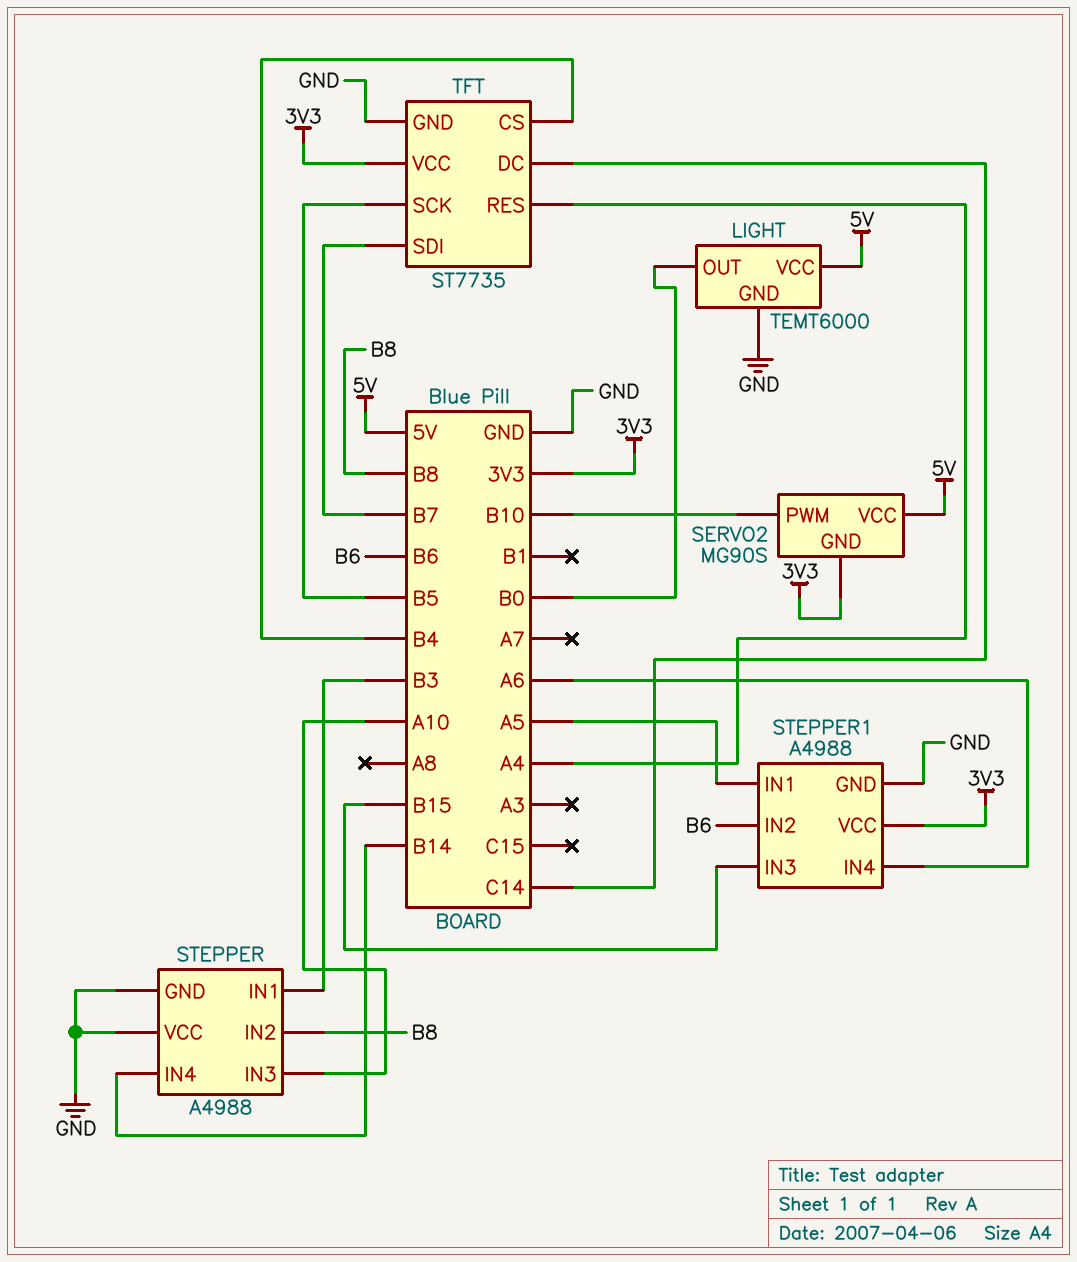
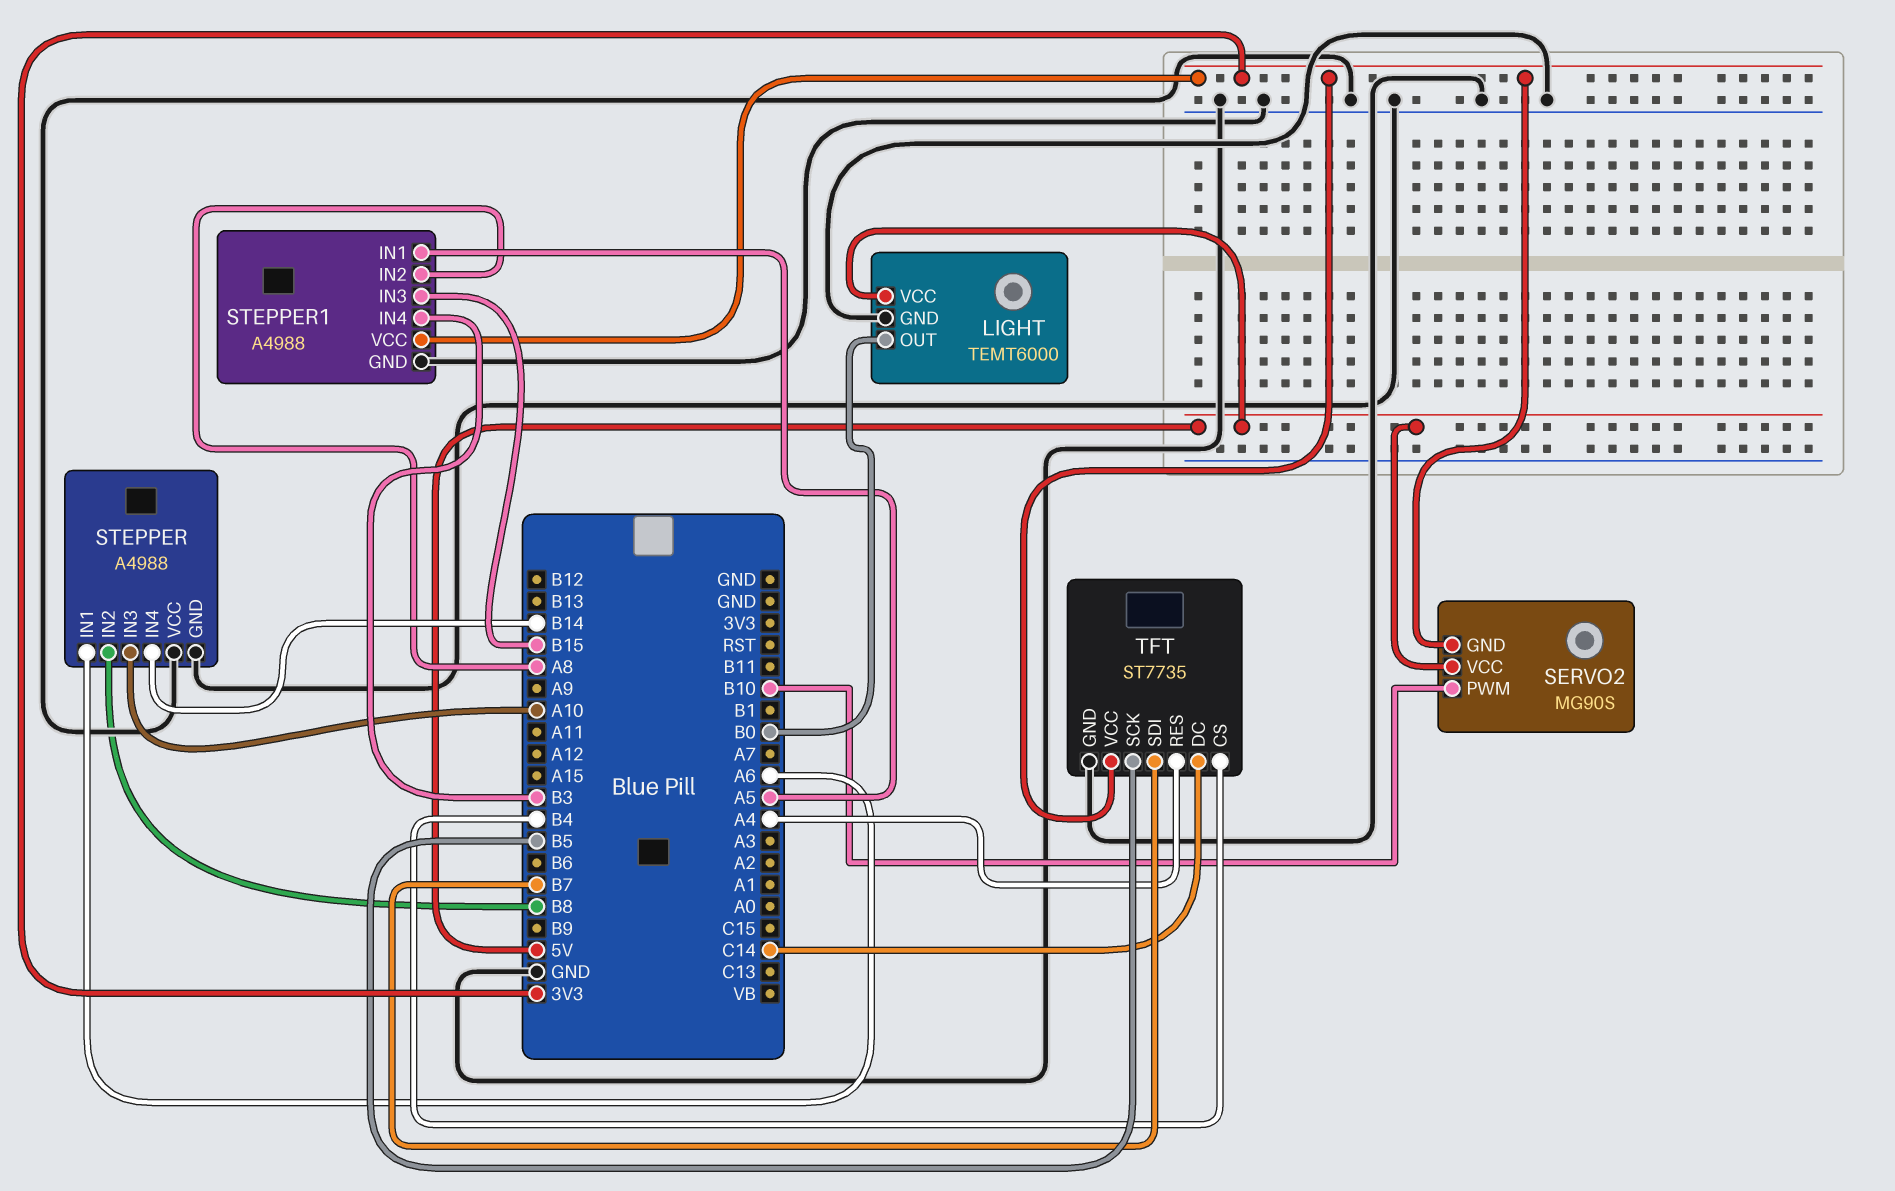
STEPPER pin IN1: B3 -> A6
STEPPER1 pin IN2: B6 -> A8
STEPPER1 pin IN4: A6 -> B3

